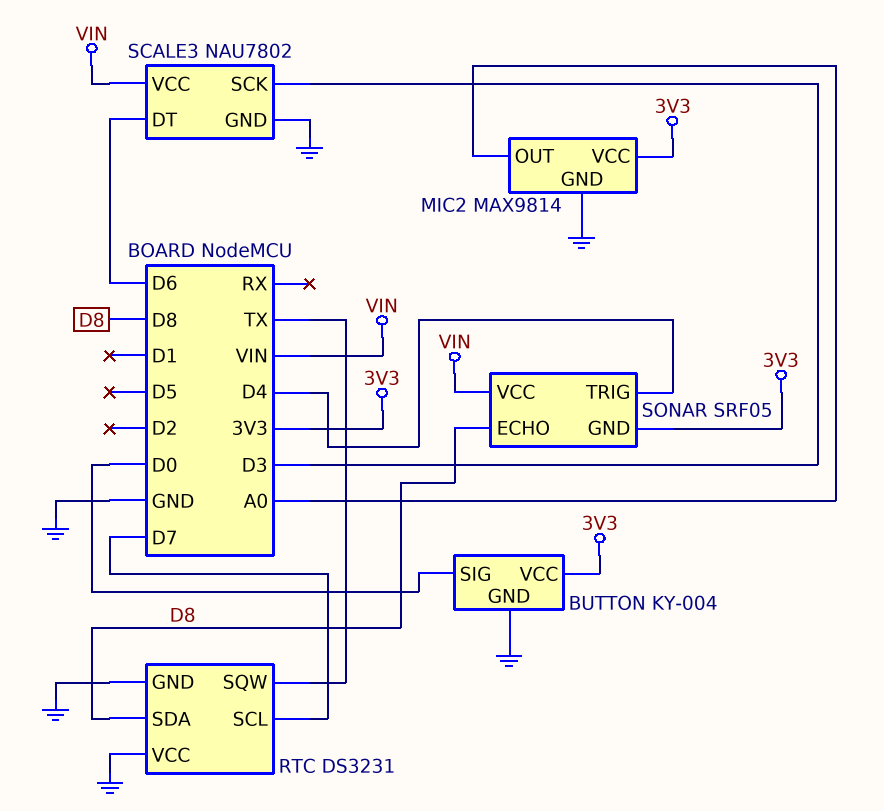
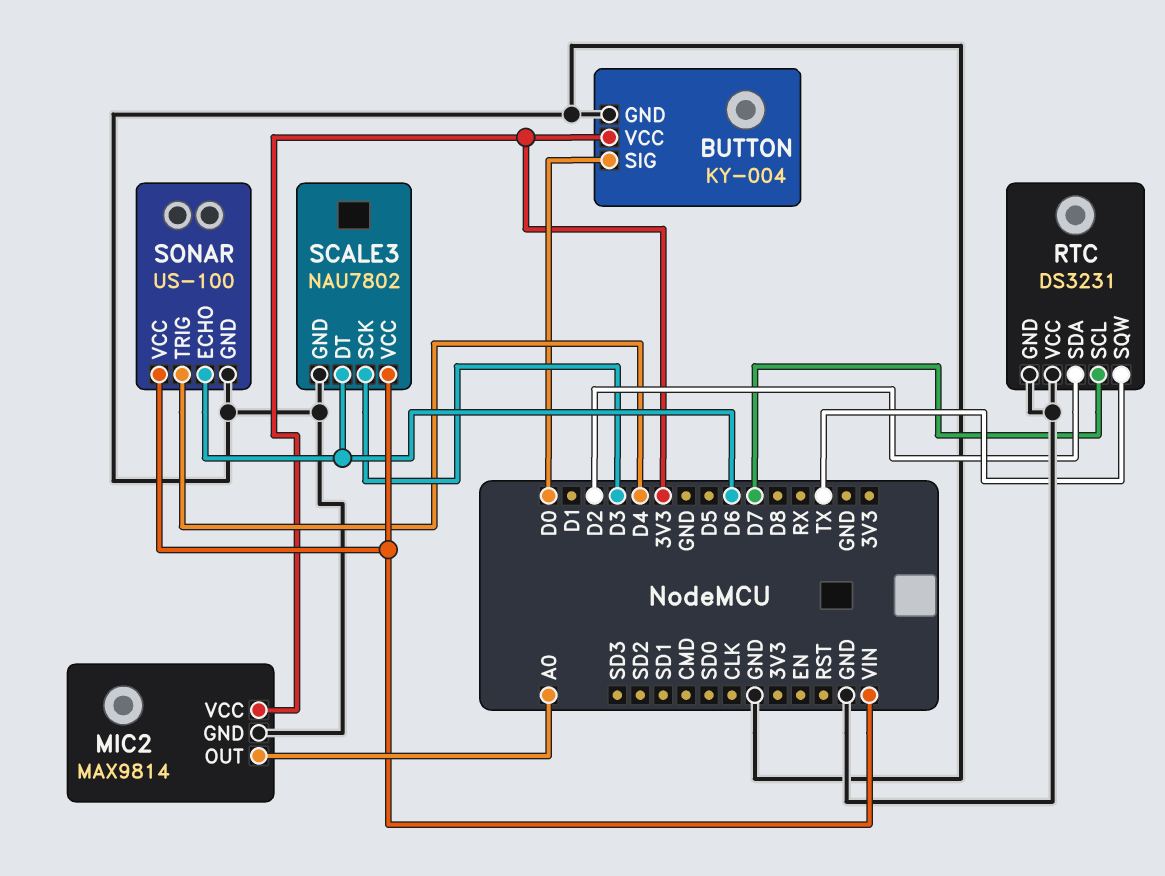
RTC pin SDA: D8 -> D2
SONAR: SRF05 -> US-100
SONAR pin ECHO: D8 -> D6
SONAR pin GND: 3V3 -> GND

